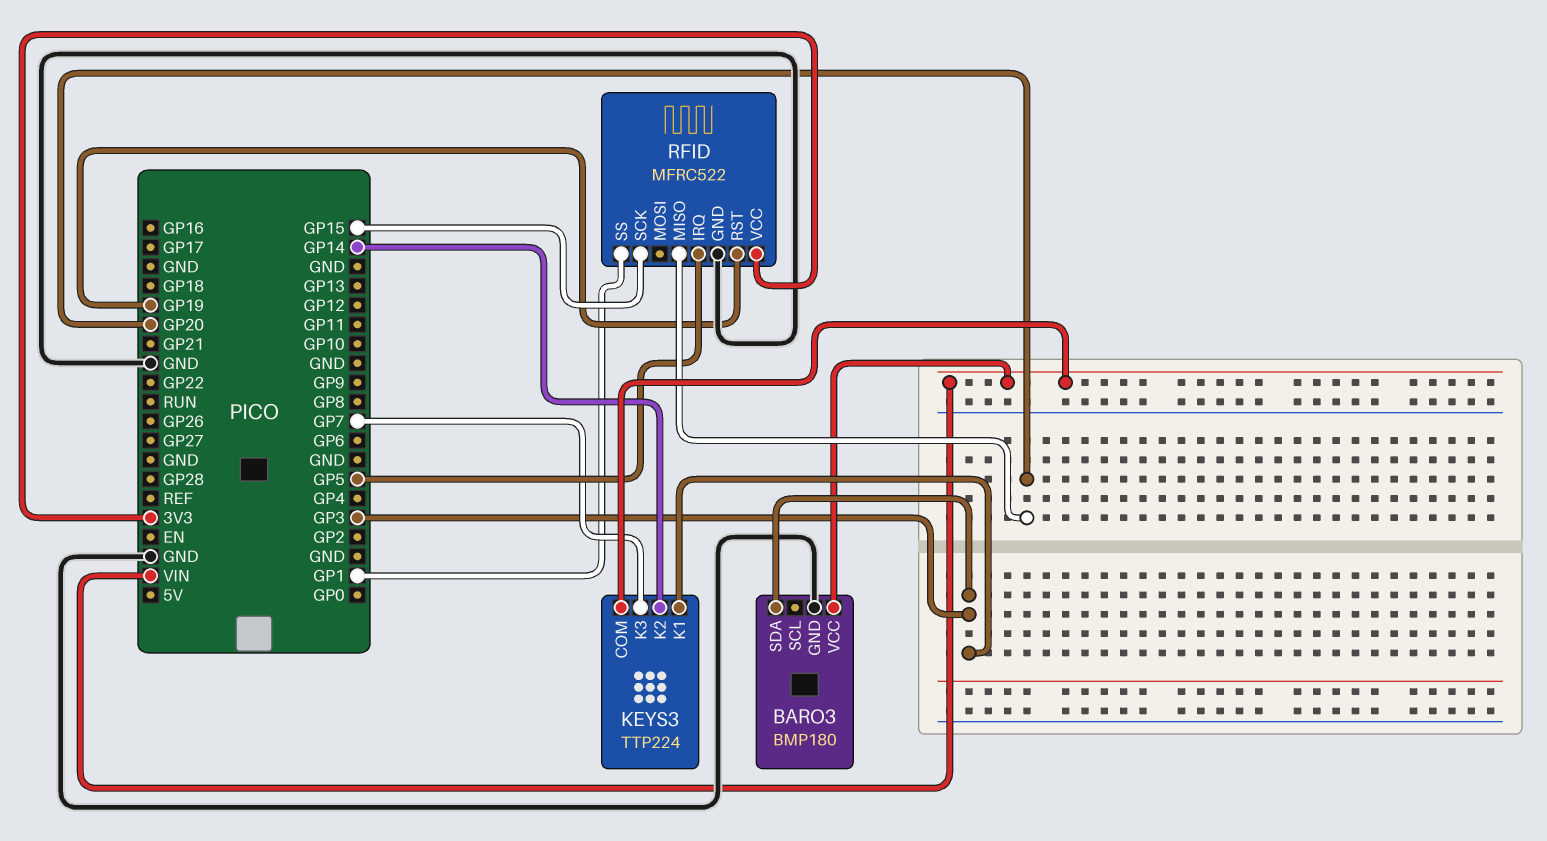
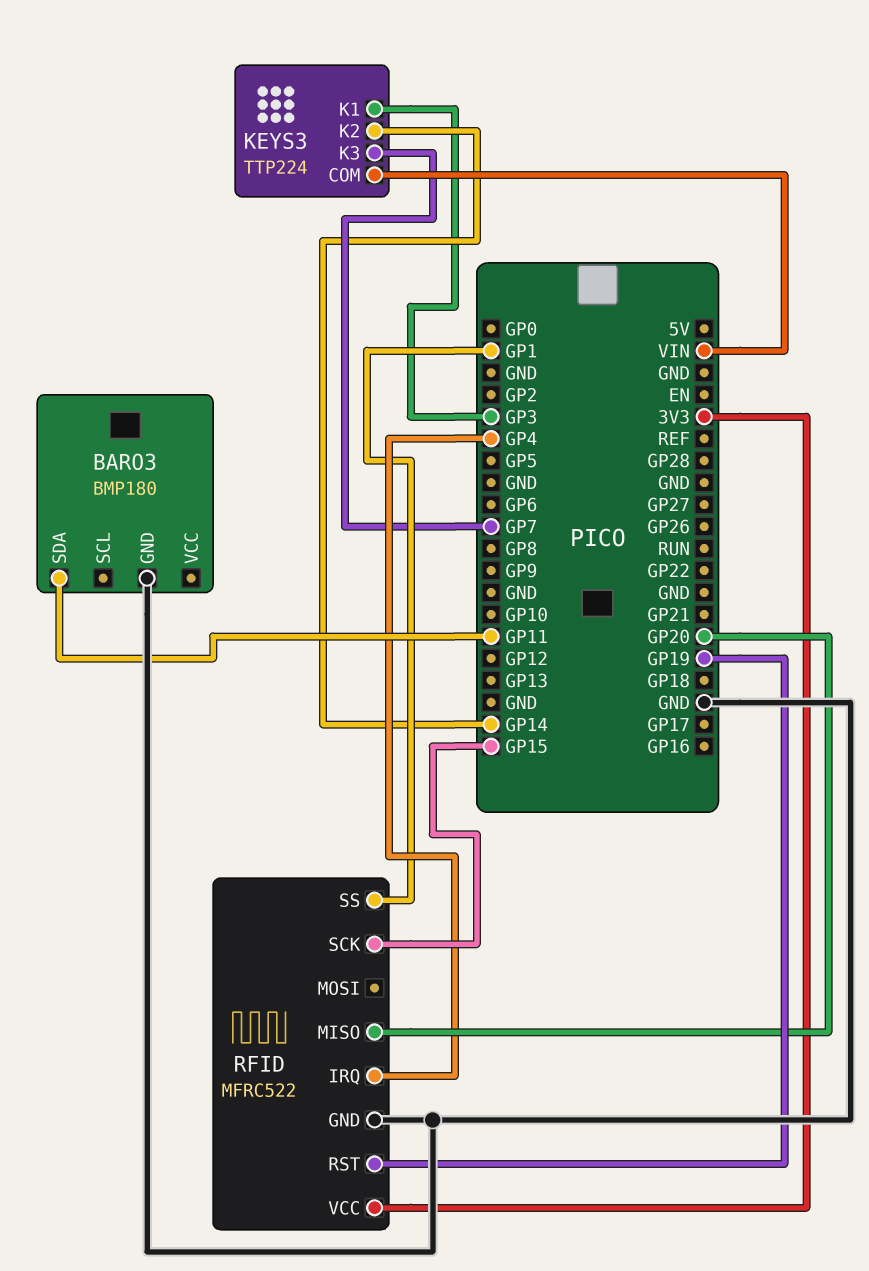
BARO3 pin SDA: GP3 -> GP11
BARO3 pin VCC: VIN -> none
RFID pin IRQ: GP5 -> GP4

